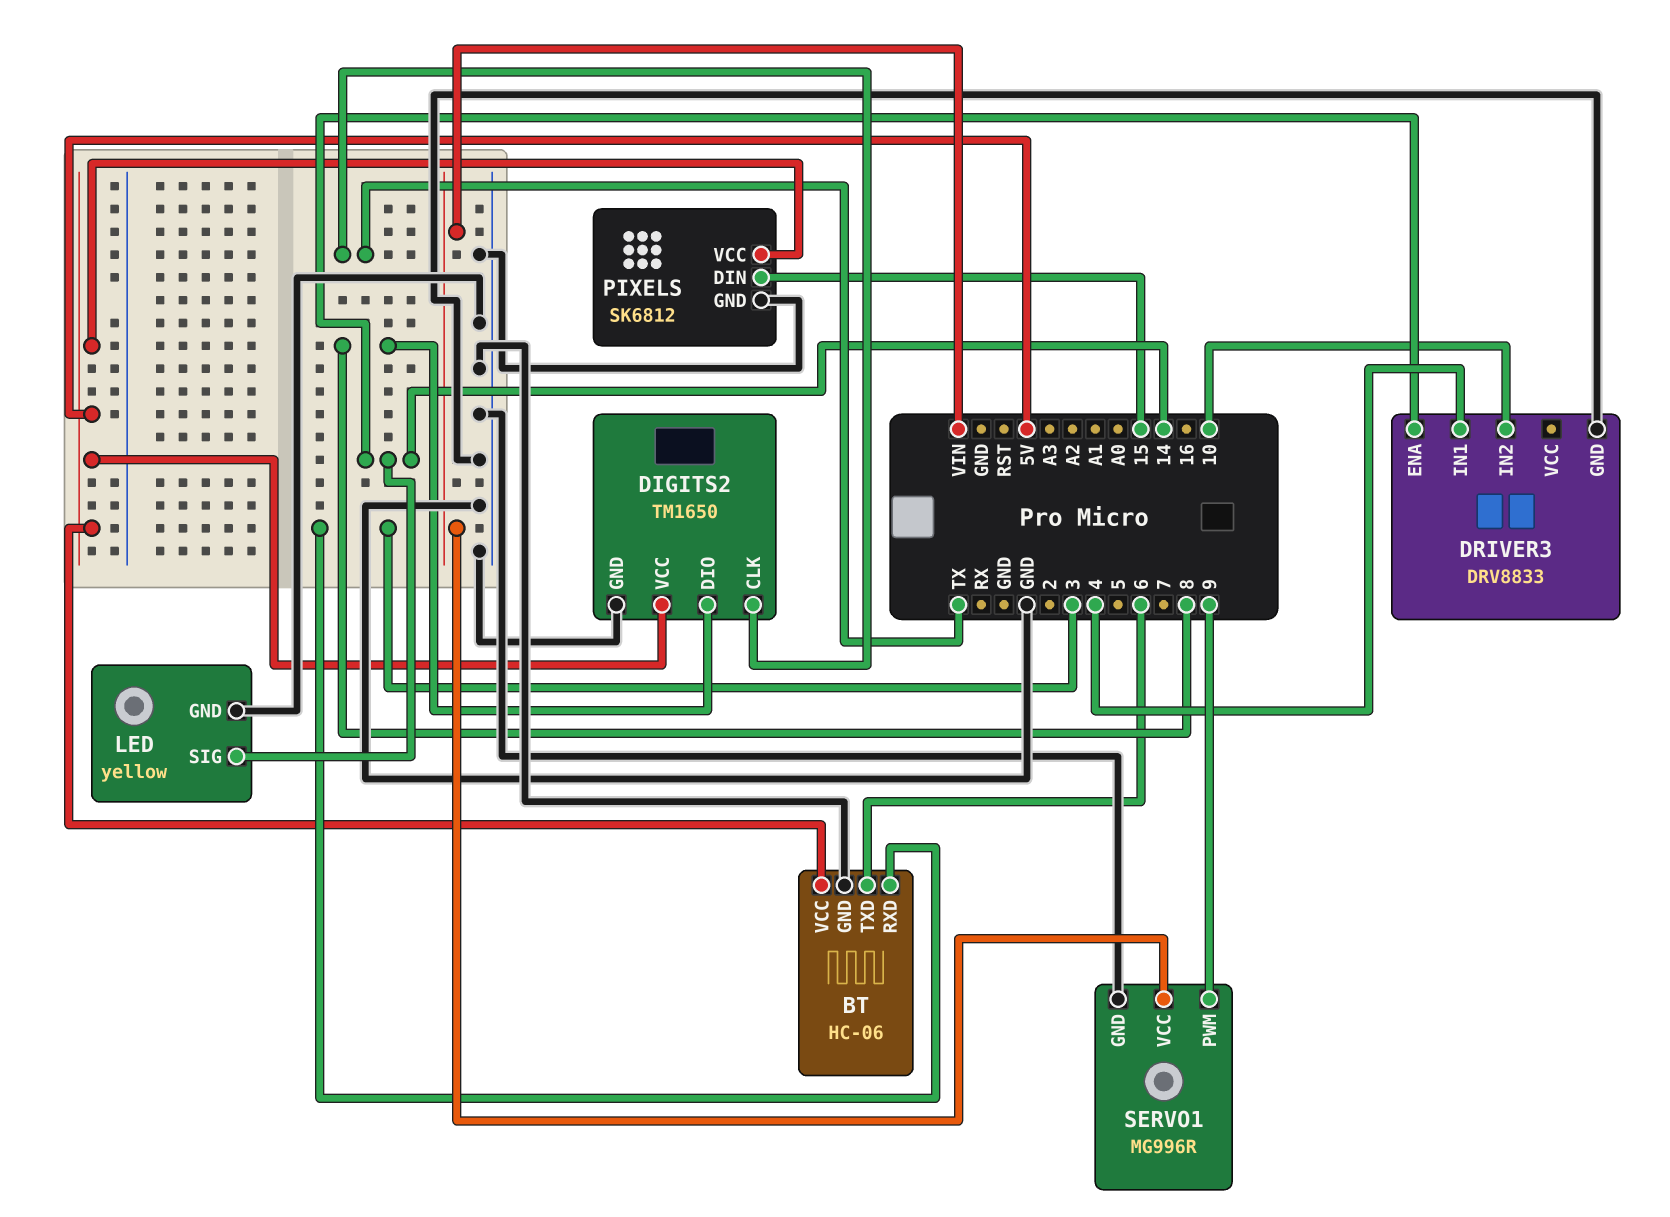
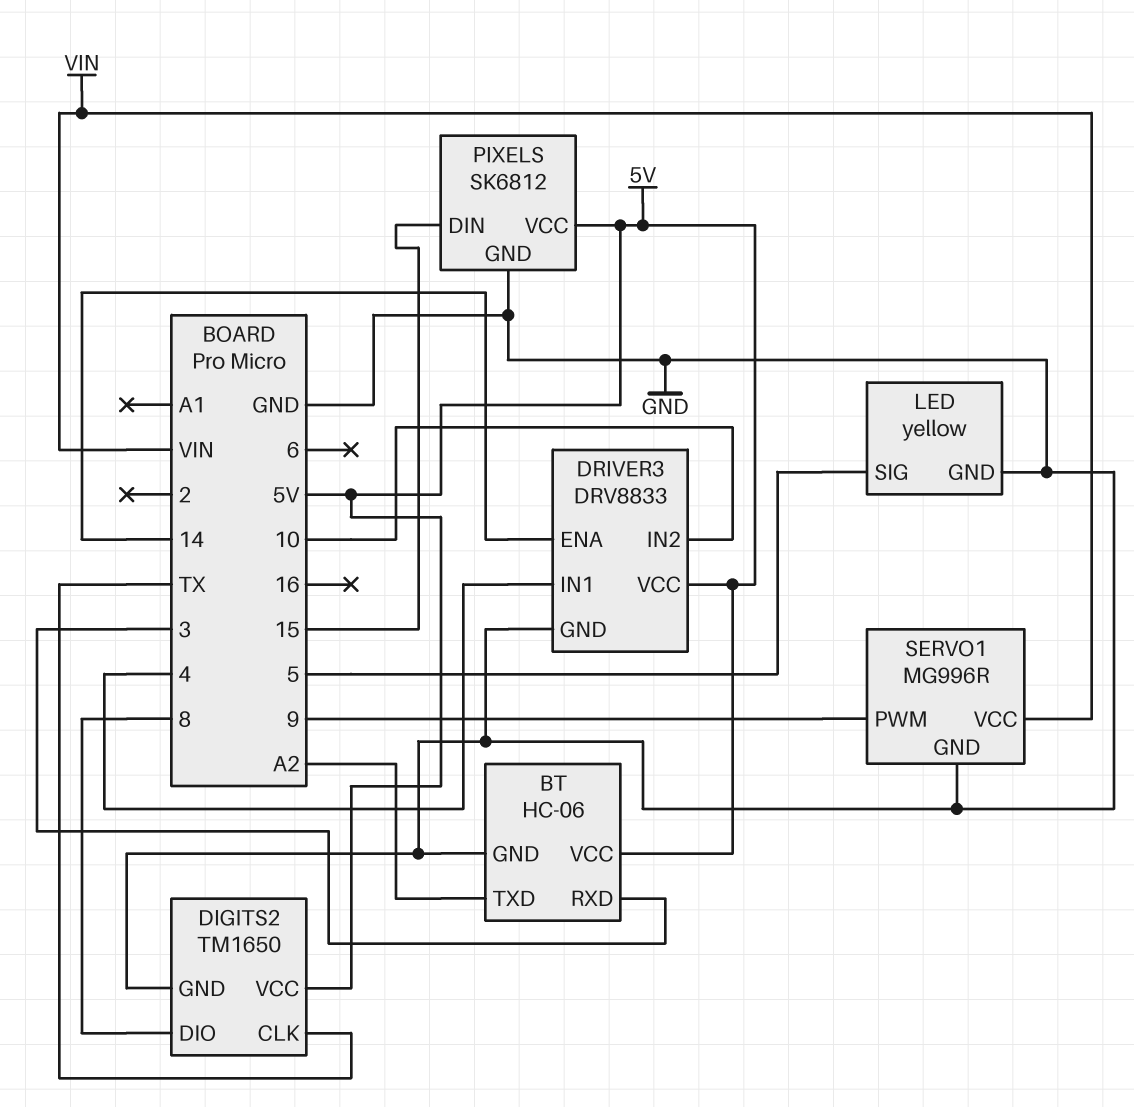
BT pin TXD: 6 -> A2
DRIVER3 pin VCC: none -> 5V
LED pin SIG: 14 -> 5

